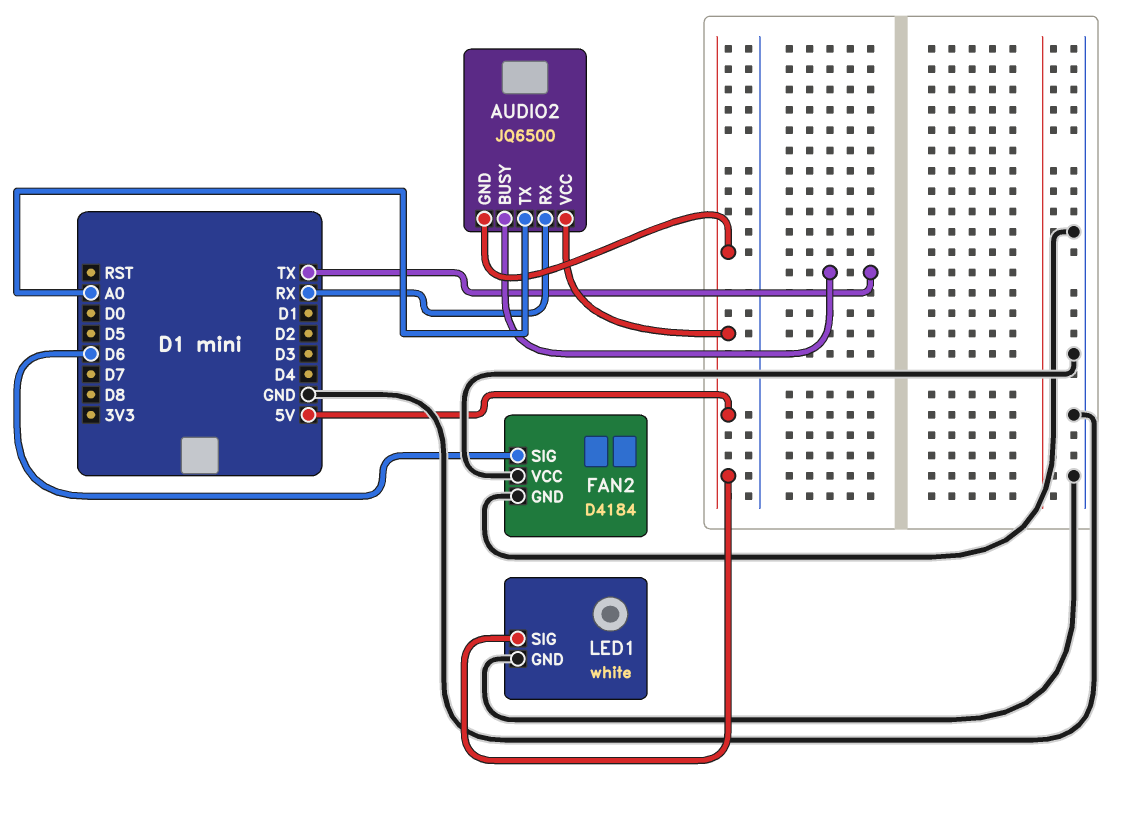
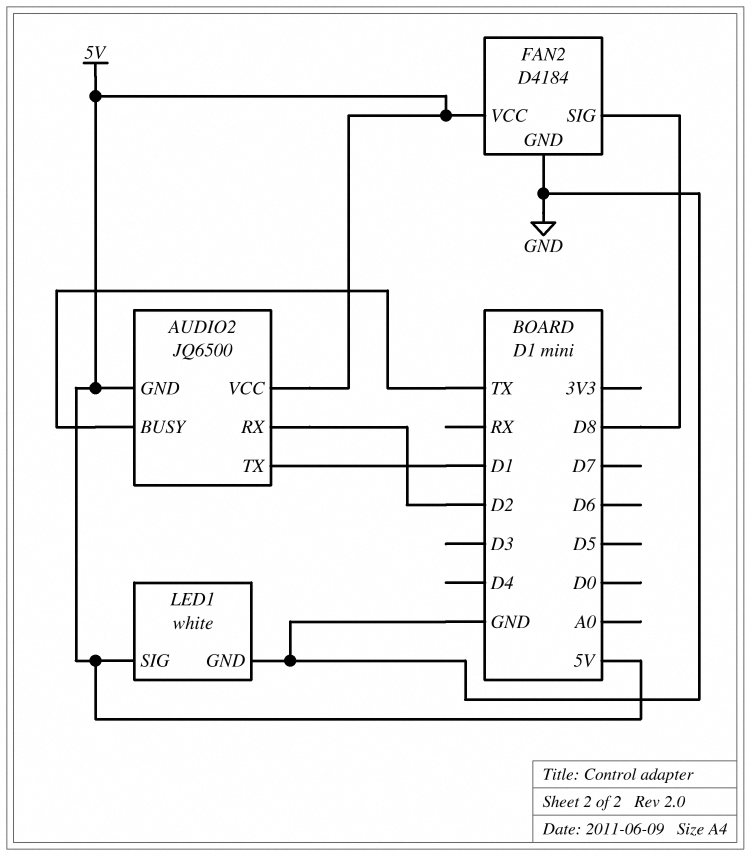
AUDIO2 pin RX: RX -> D2
AUDIO2 pin TX: A0 -> D1
FAN2 pin SIG: D6 -> D8
FAN2 pin VCC: GND -> 5V

